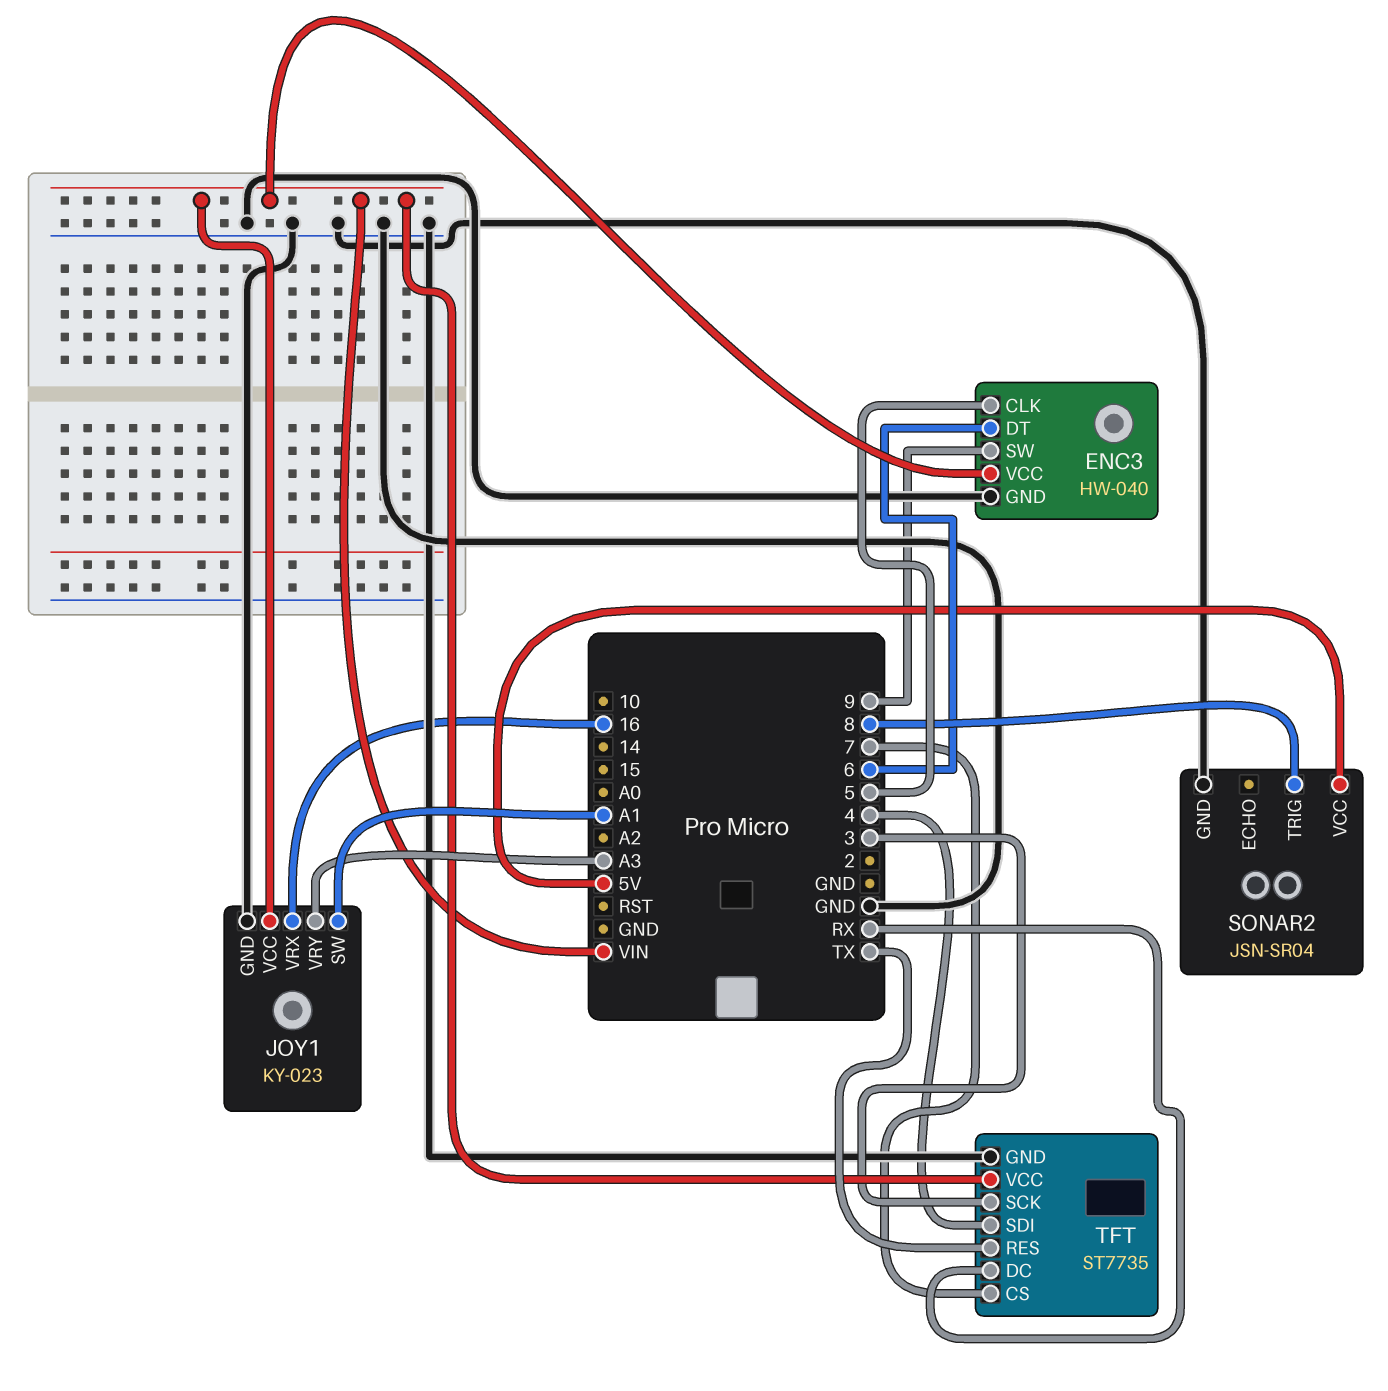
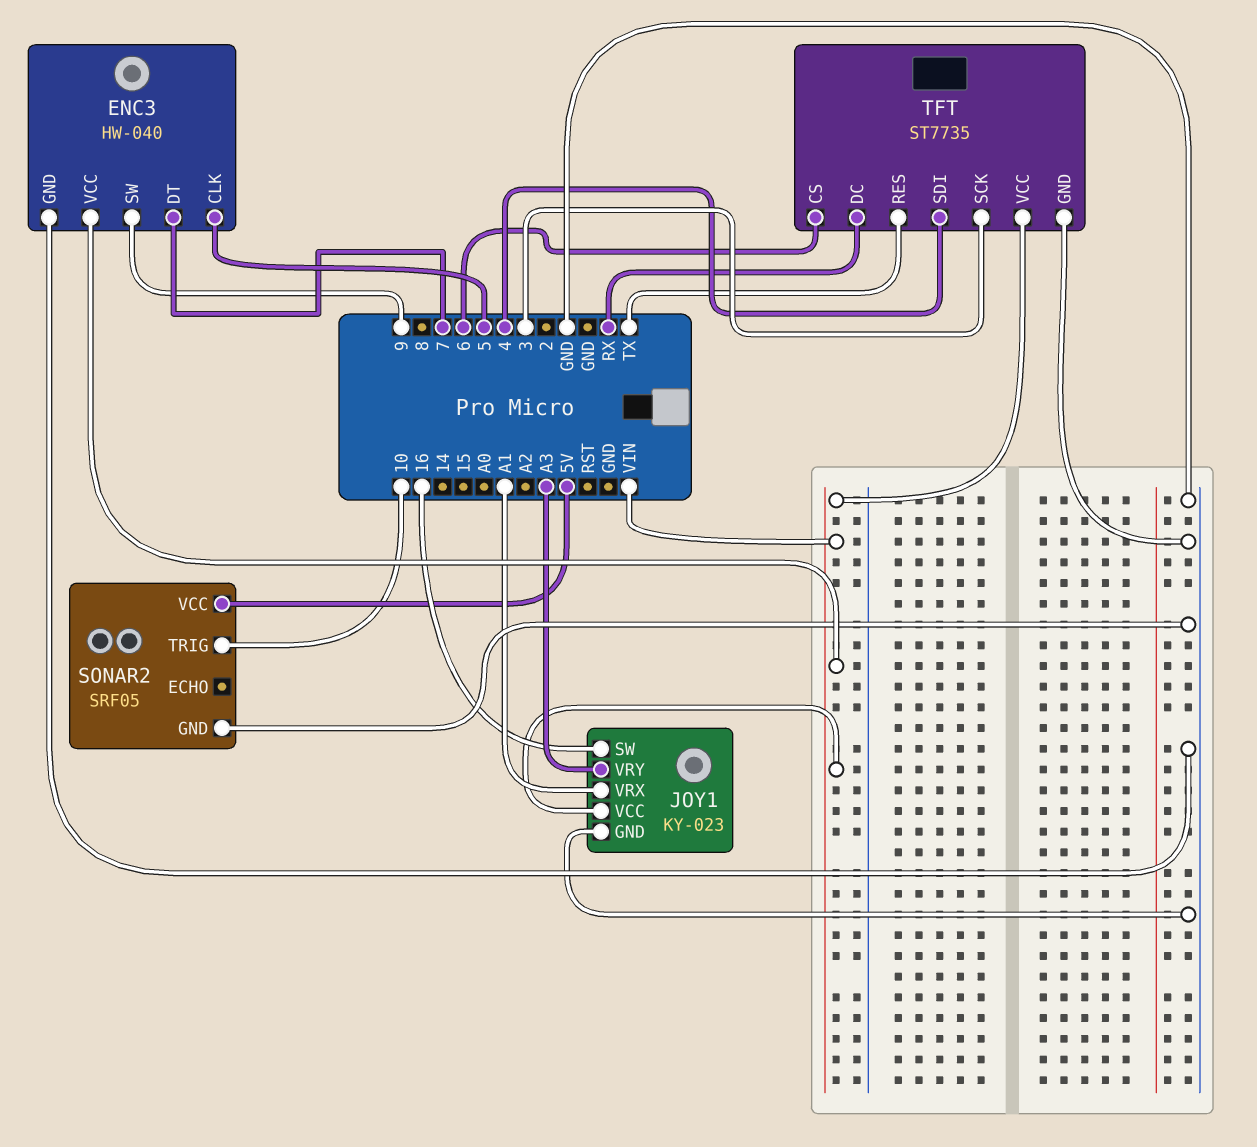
ENC3 pin DT: 6 -> 7
JOY1 pin SW: A1 -> 16
JOY1 pin VRX: 16 -> A1
SONAR2: JSN-SR04 -> SRF05
SONAR2 pin TRIG: 8 -> 10
TFT pin CS: 7 -> 6

